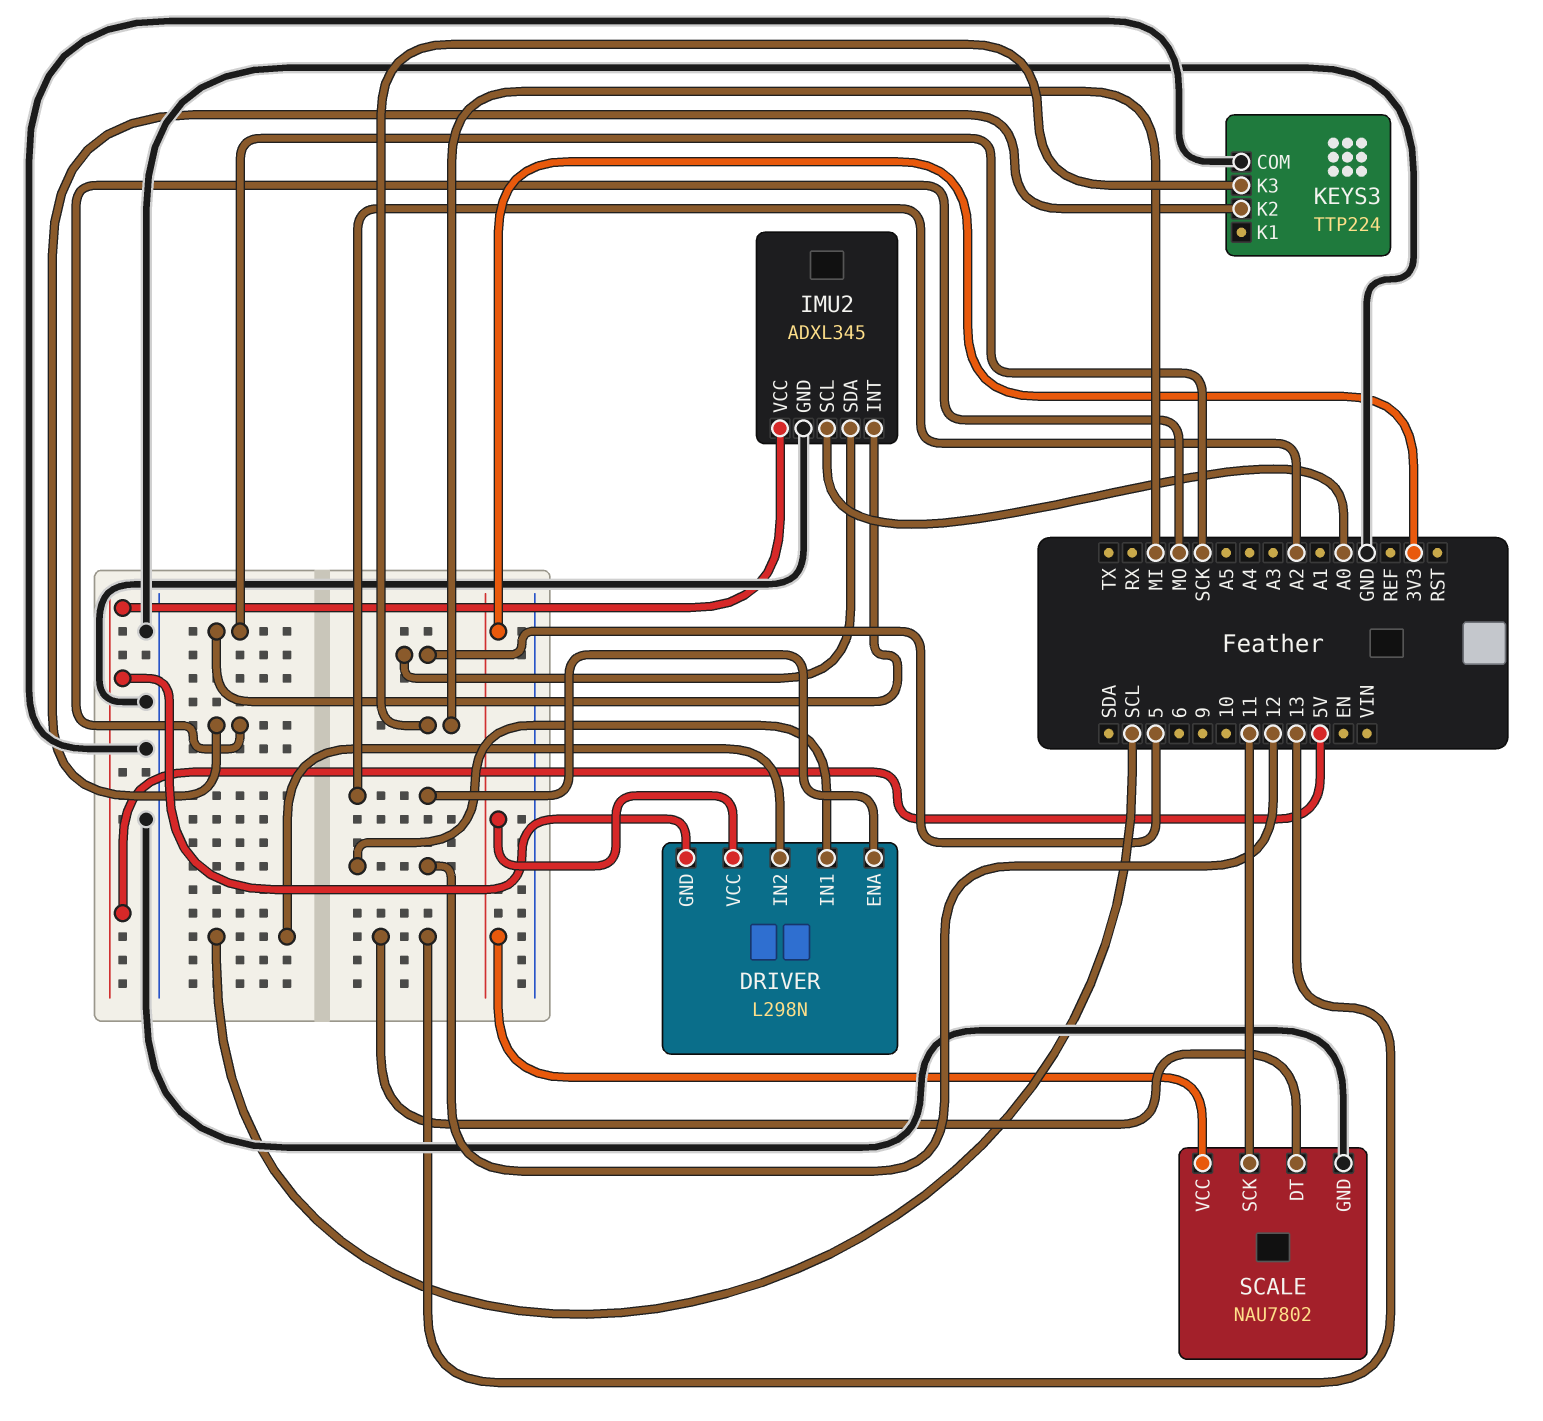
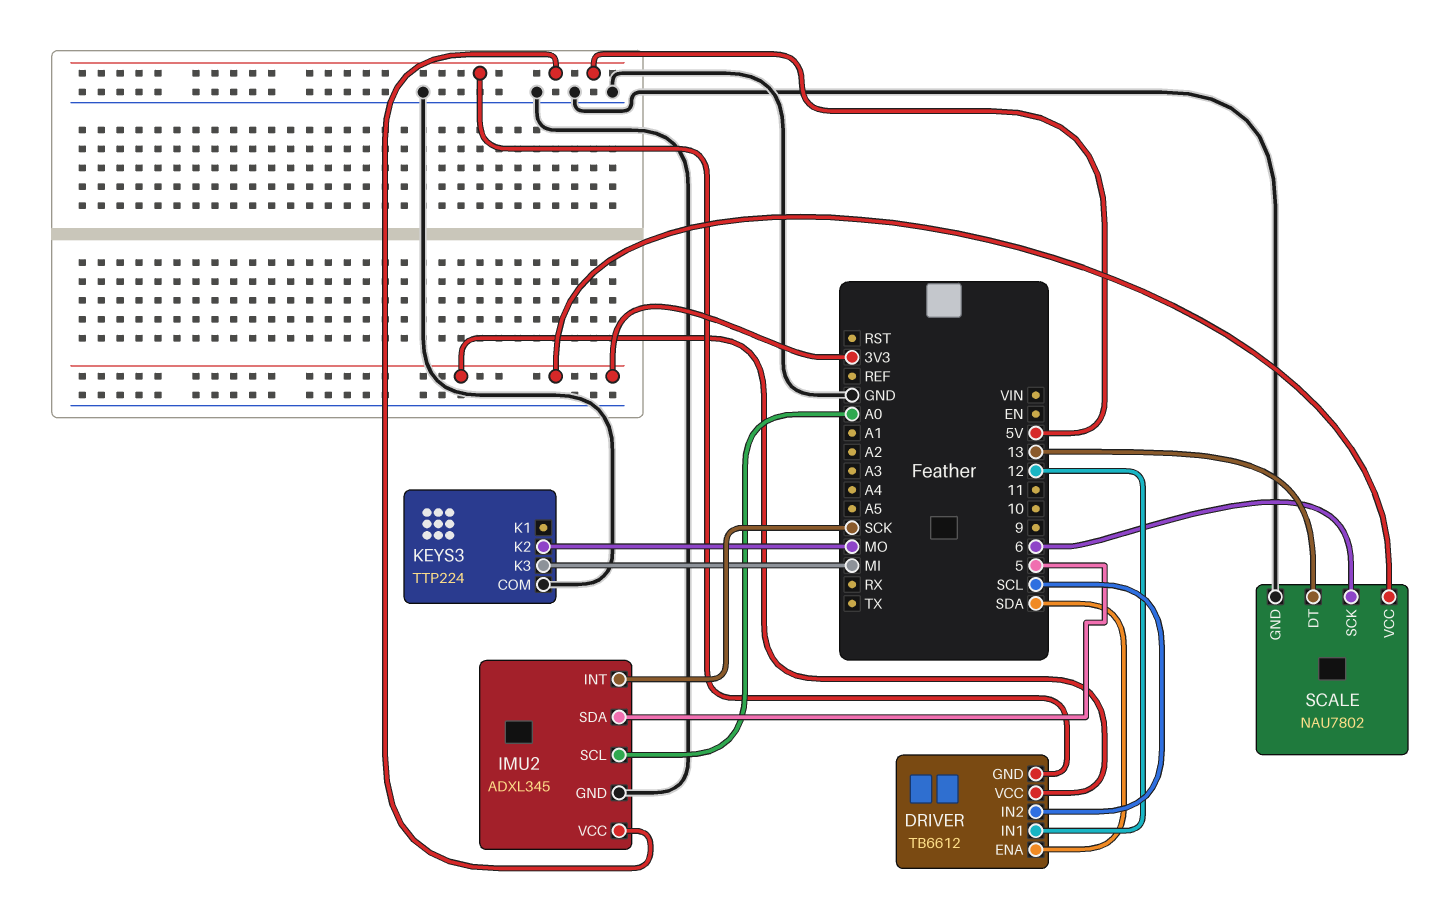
DRIVER: L298N -> TB6612
DRIVER pin ENA: A2 -> SDA
SCALE pin SCK: 11 -> 6

